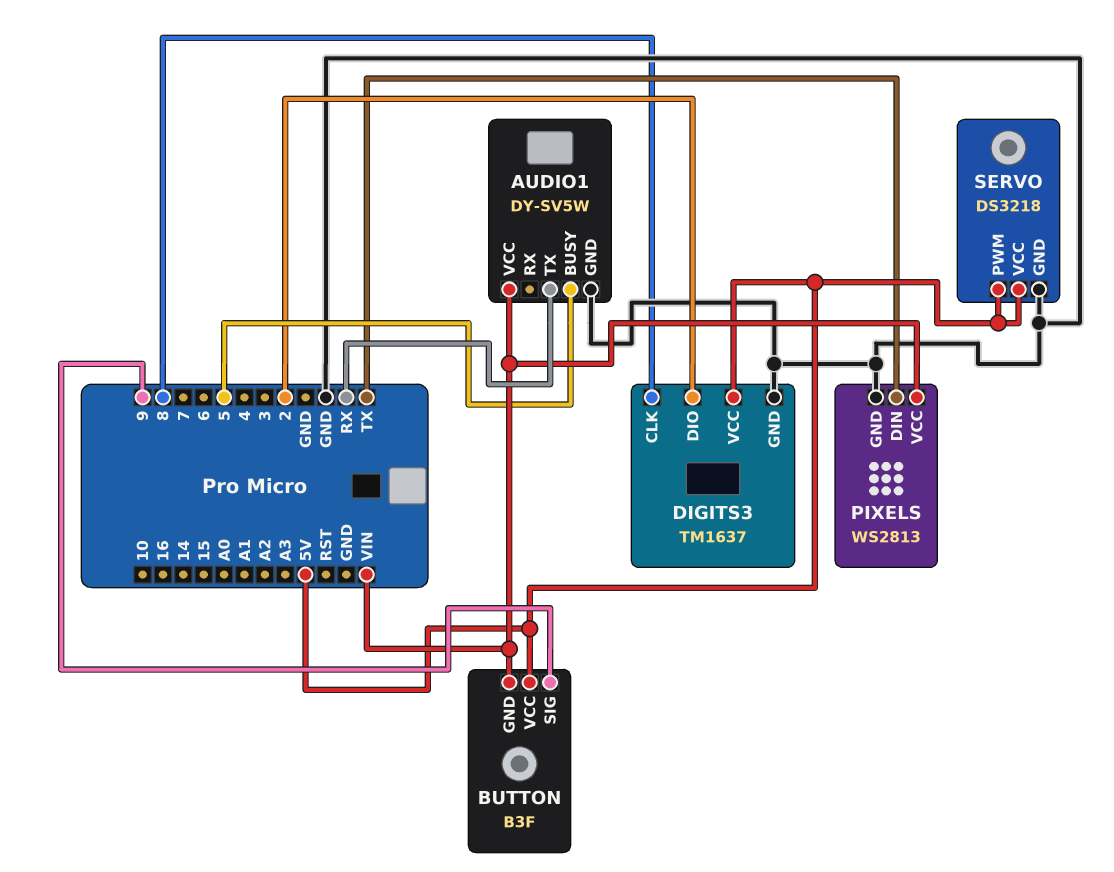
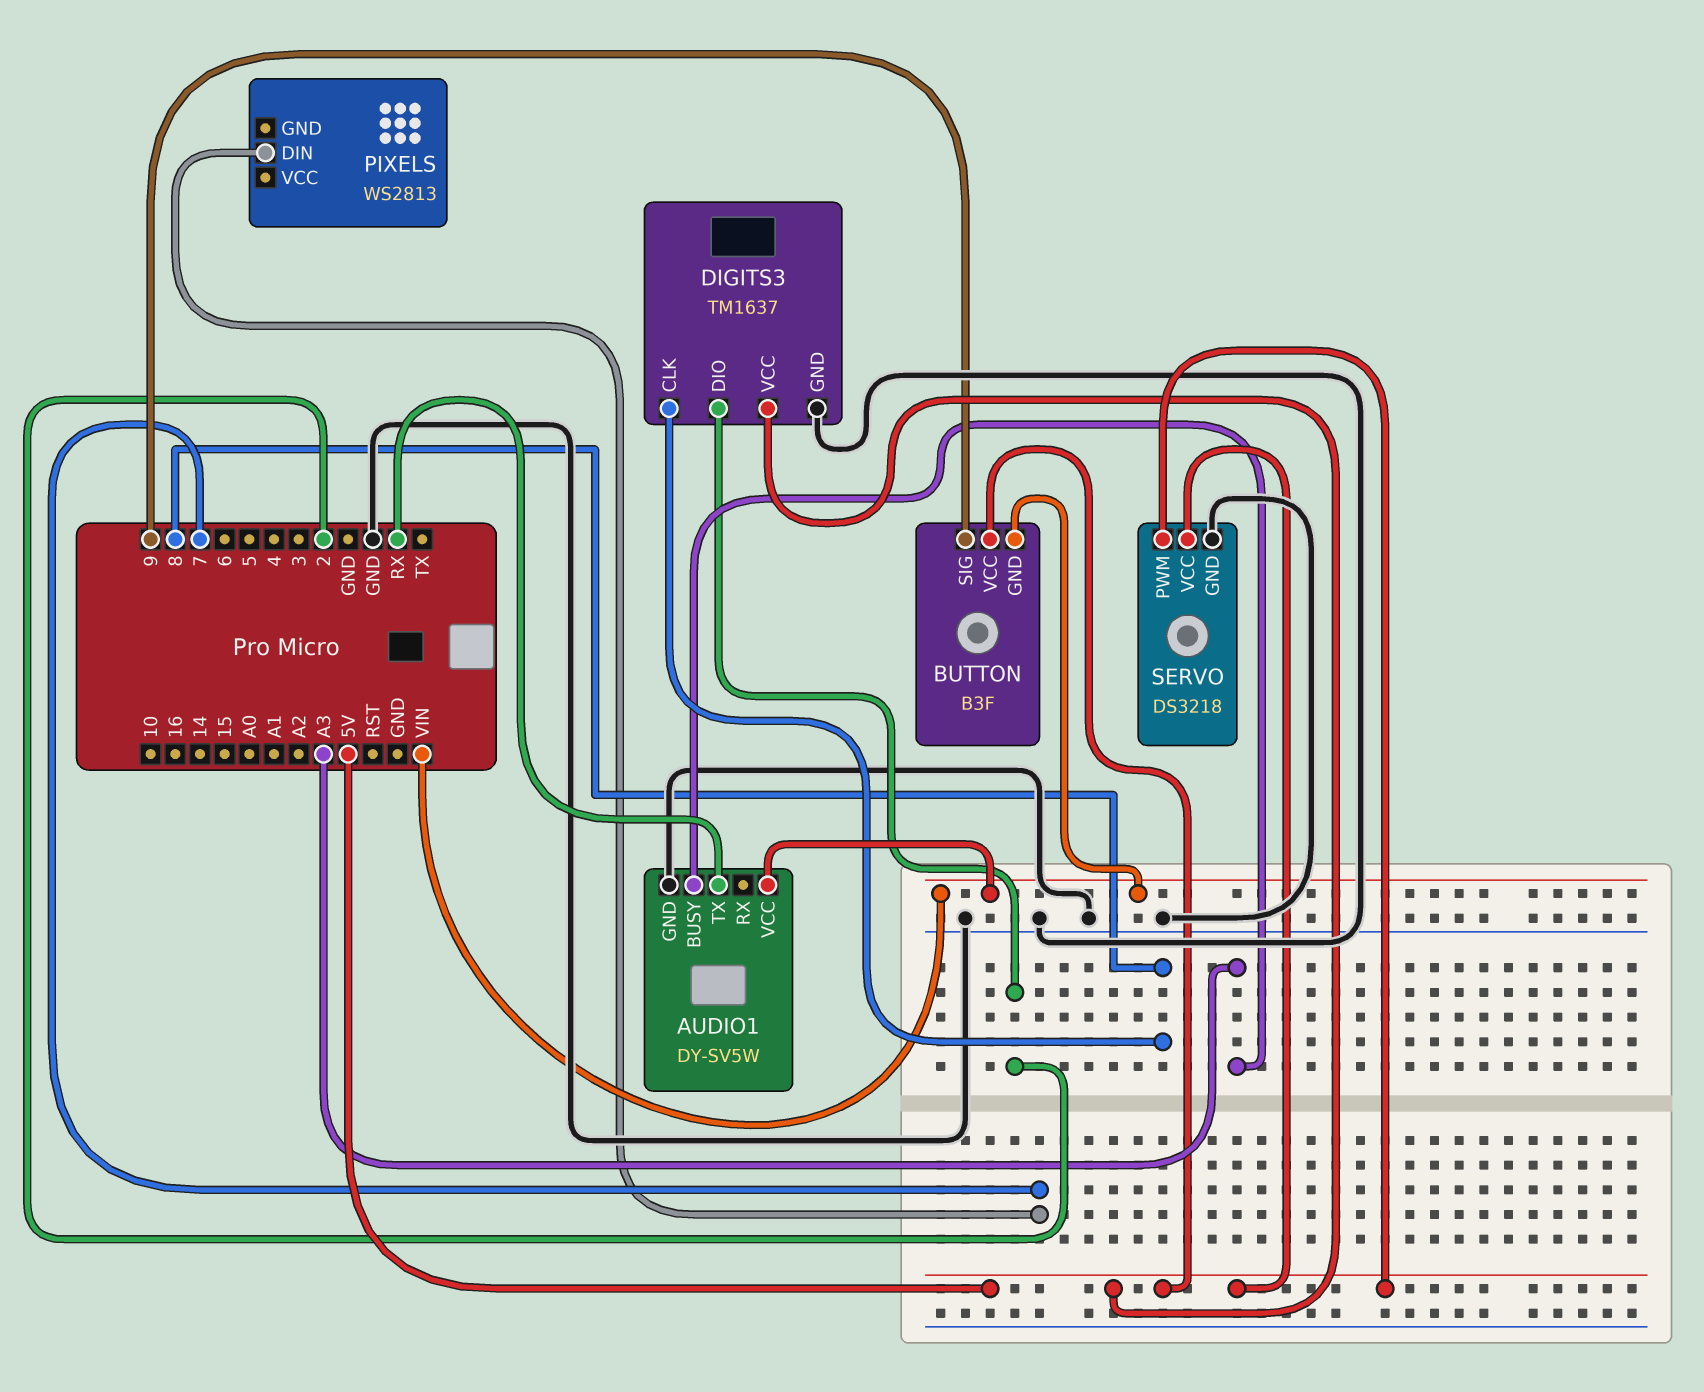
AUDIO1 pin BUSY: 5 -> A3
PIXELS pin DIN: TX -> 7
PIXELS pin GND: GND -> none
PIXELS pin VCC: VIN -> none

